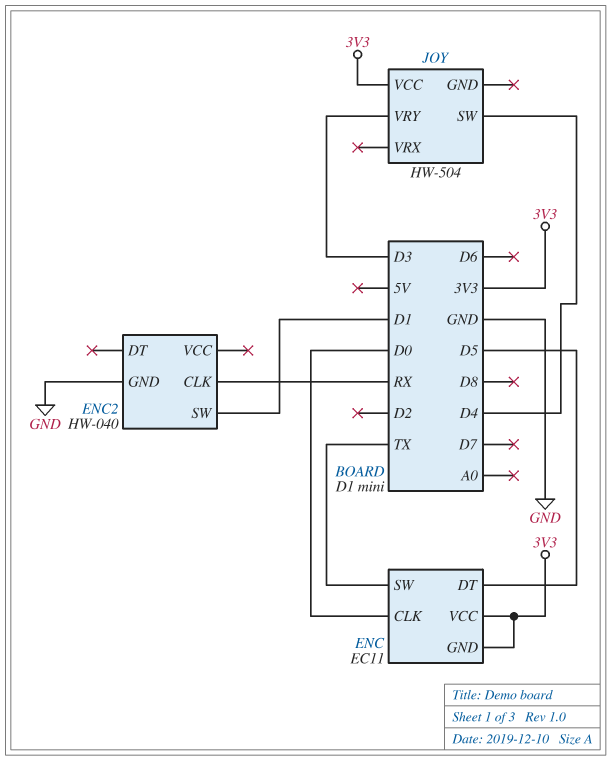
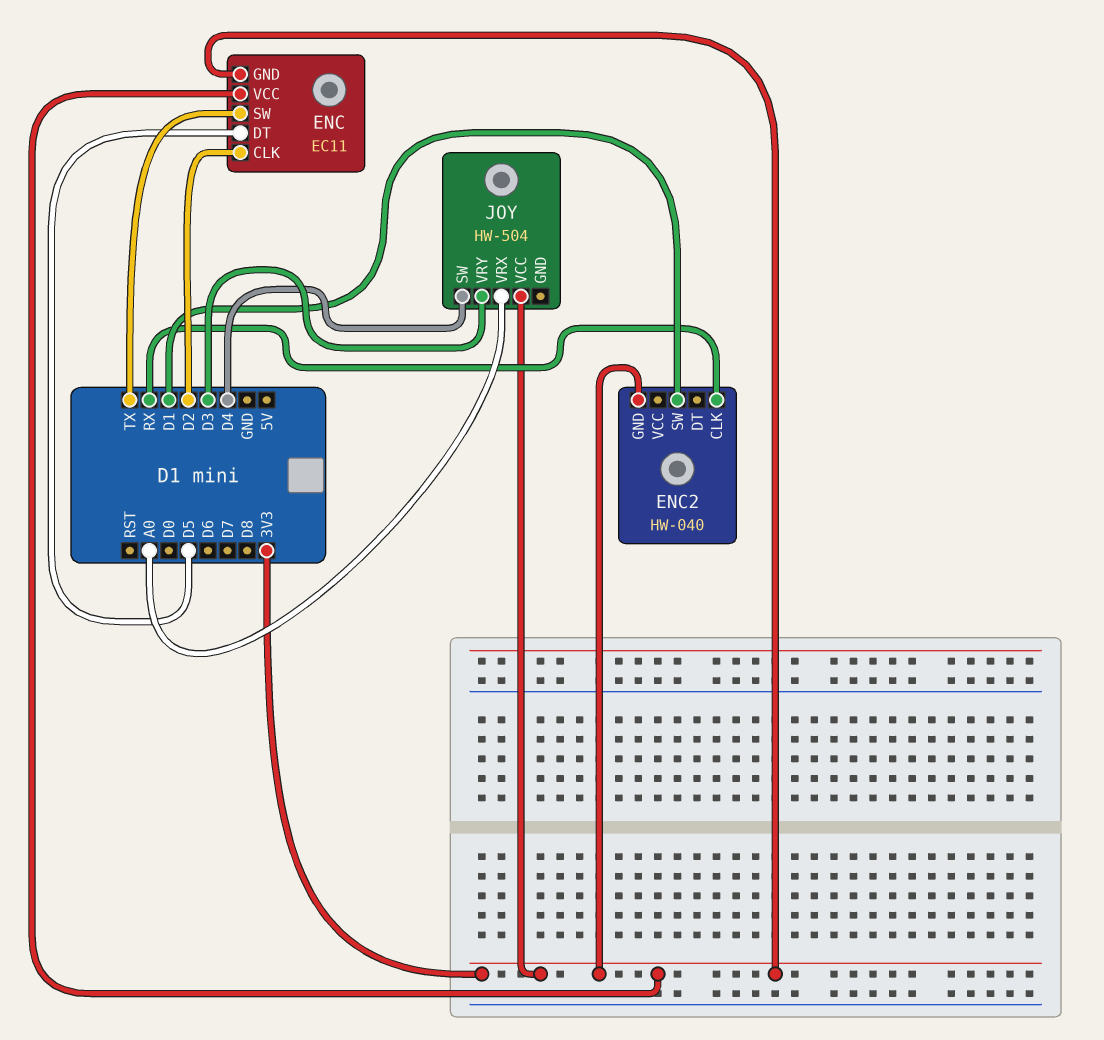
ENC pin CLK: D0 -> D2
ENC2 pin GND: GND -> 3V3
JOY pin VRX: none -> A0

